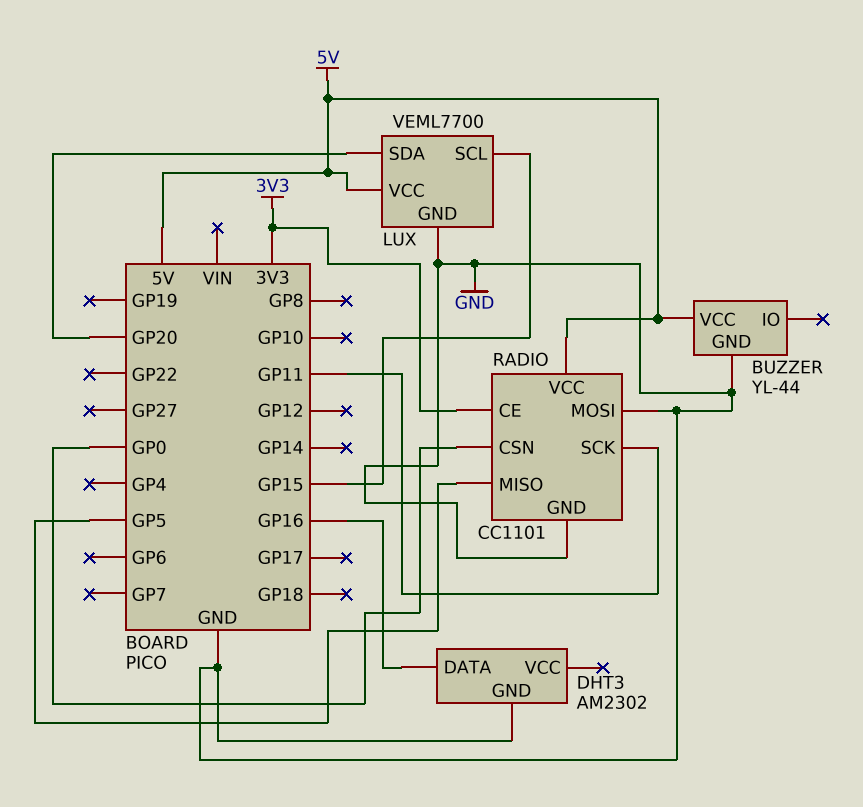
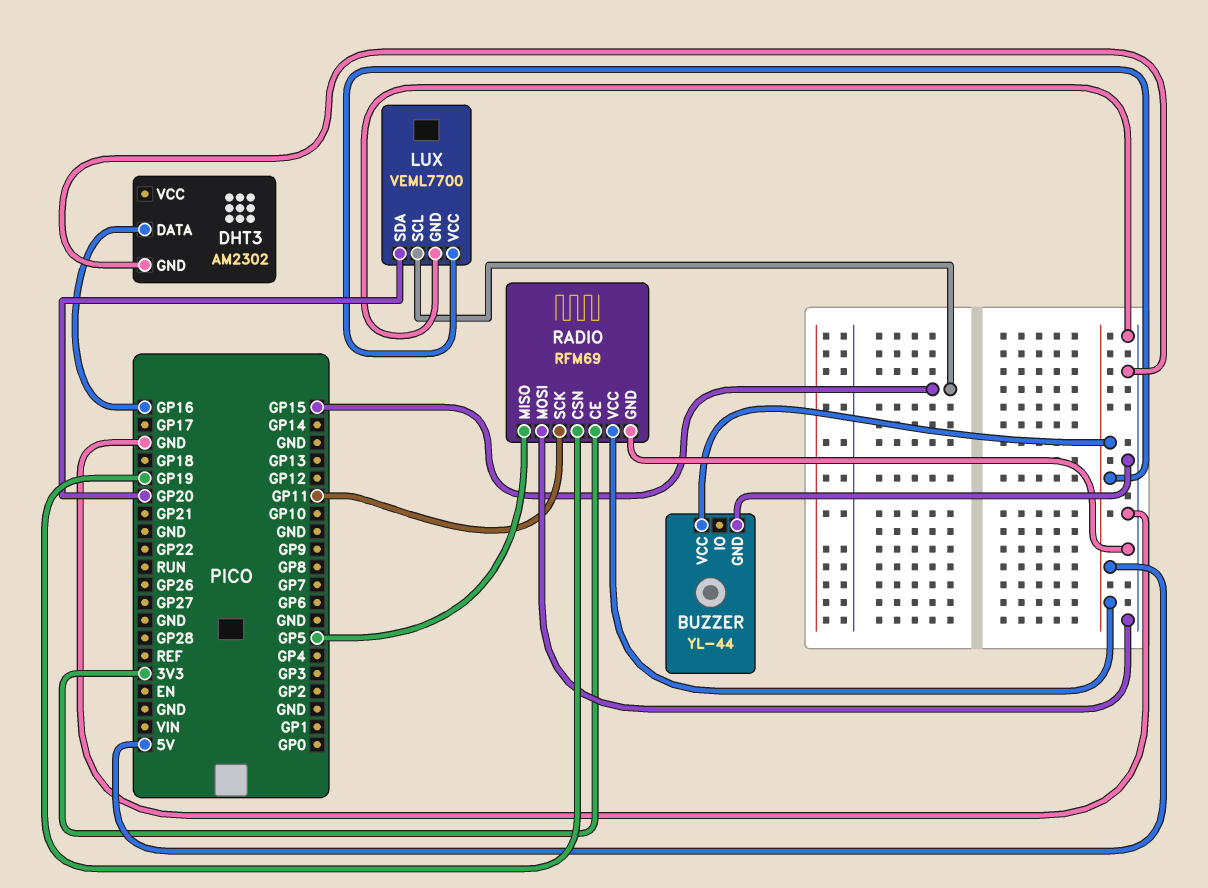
RADIO: CC1101 -> RFM69
RADIO pin CSN: GP0 -> GP19

